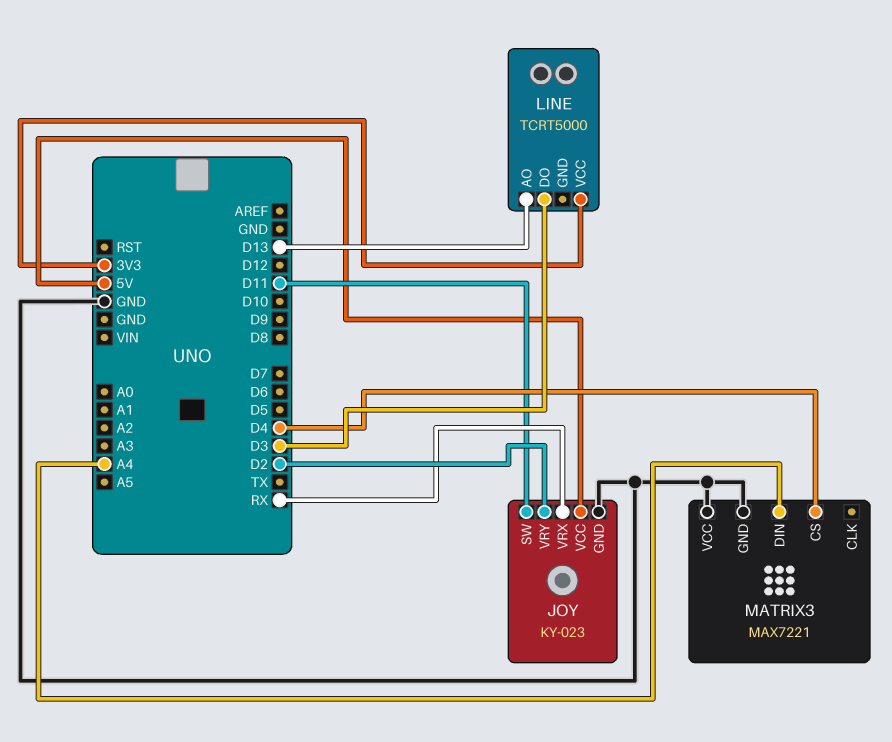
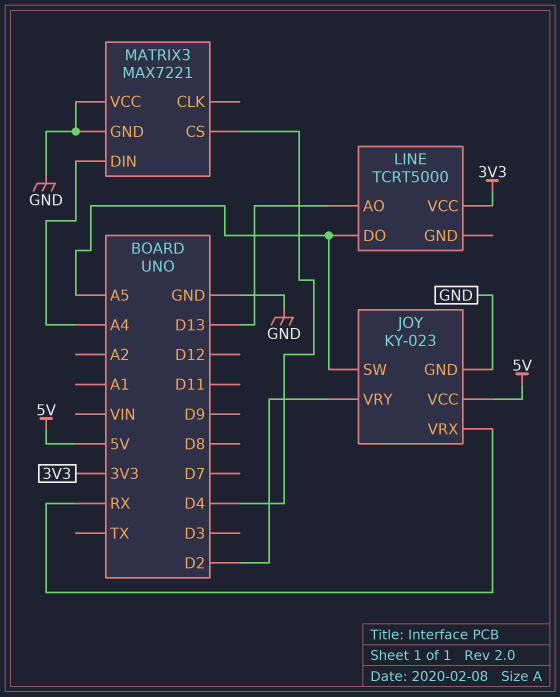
JOY pin SW: D11 -> A5
LINE pin DO: D3 -> A5

